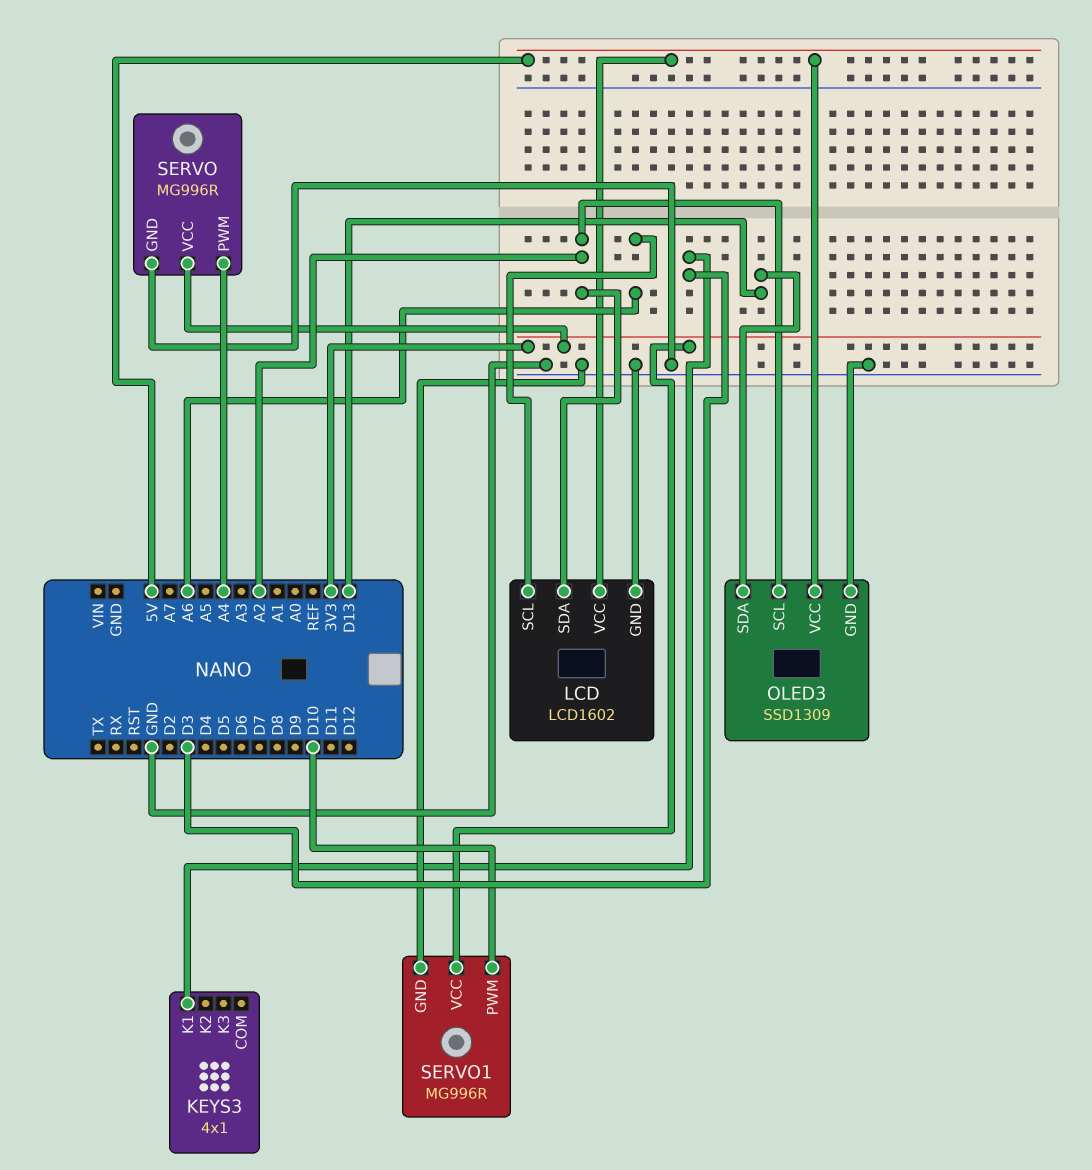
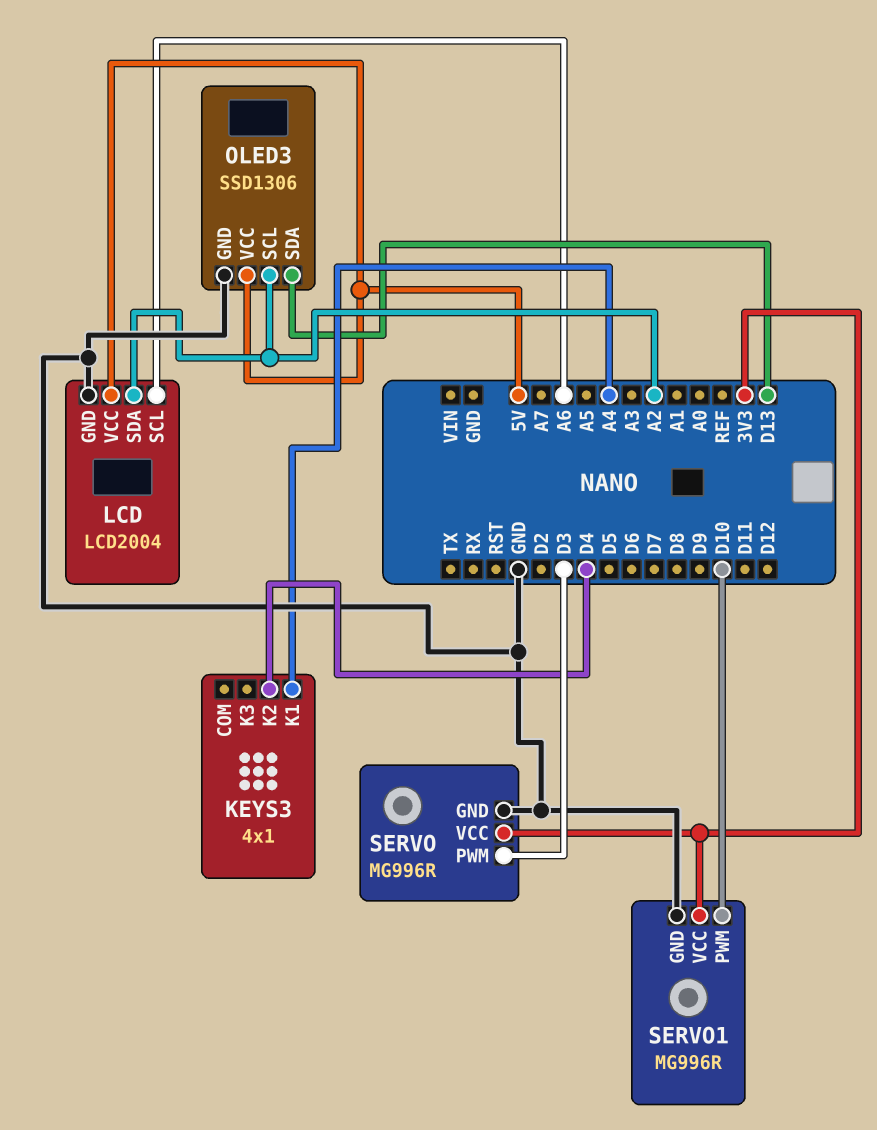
KEYS3 pin K1: D3 -> A4
KEYS3 pin K2: none -> D4
LCD: LCD1602 -> LCD2004
OLED3: SSD1309 -> SSD1306
SERVO pin PWM: A4 -> D3

